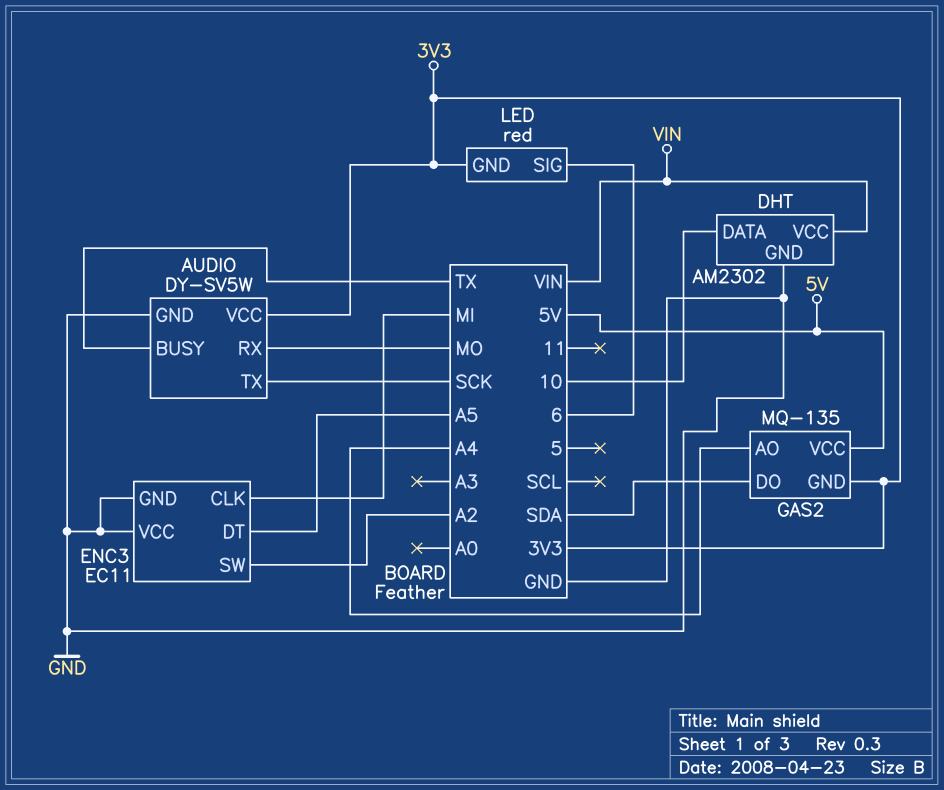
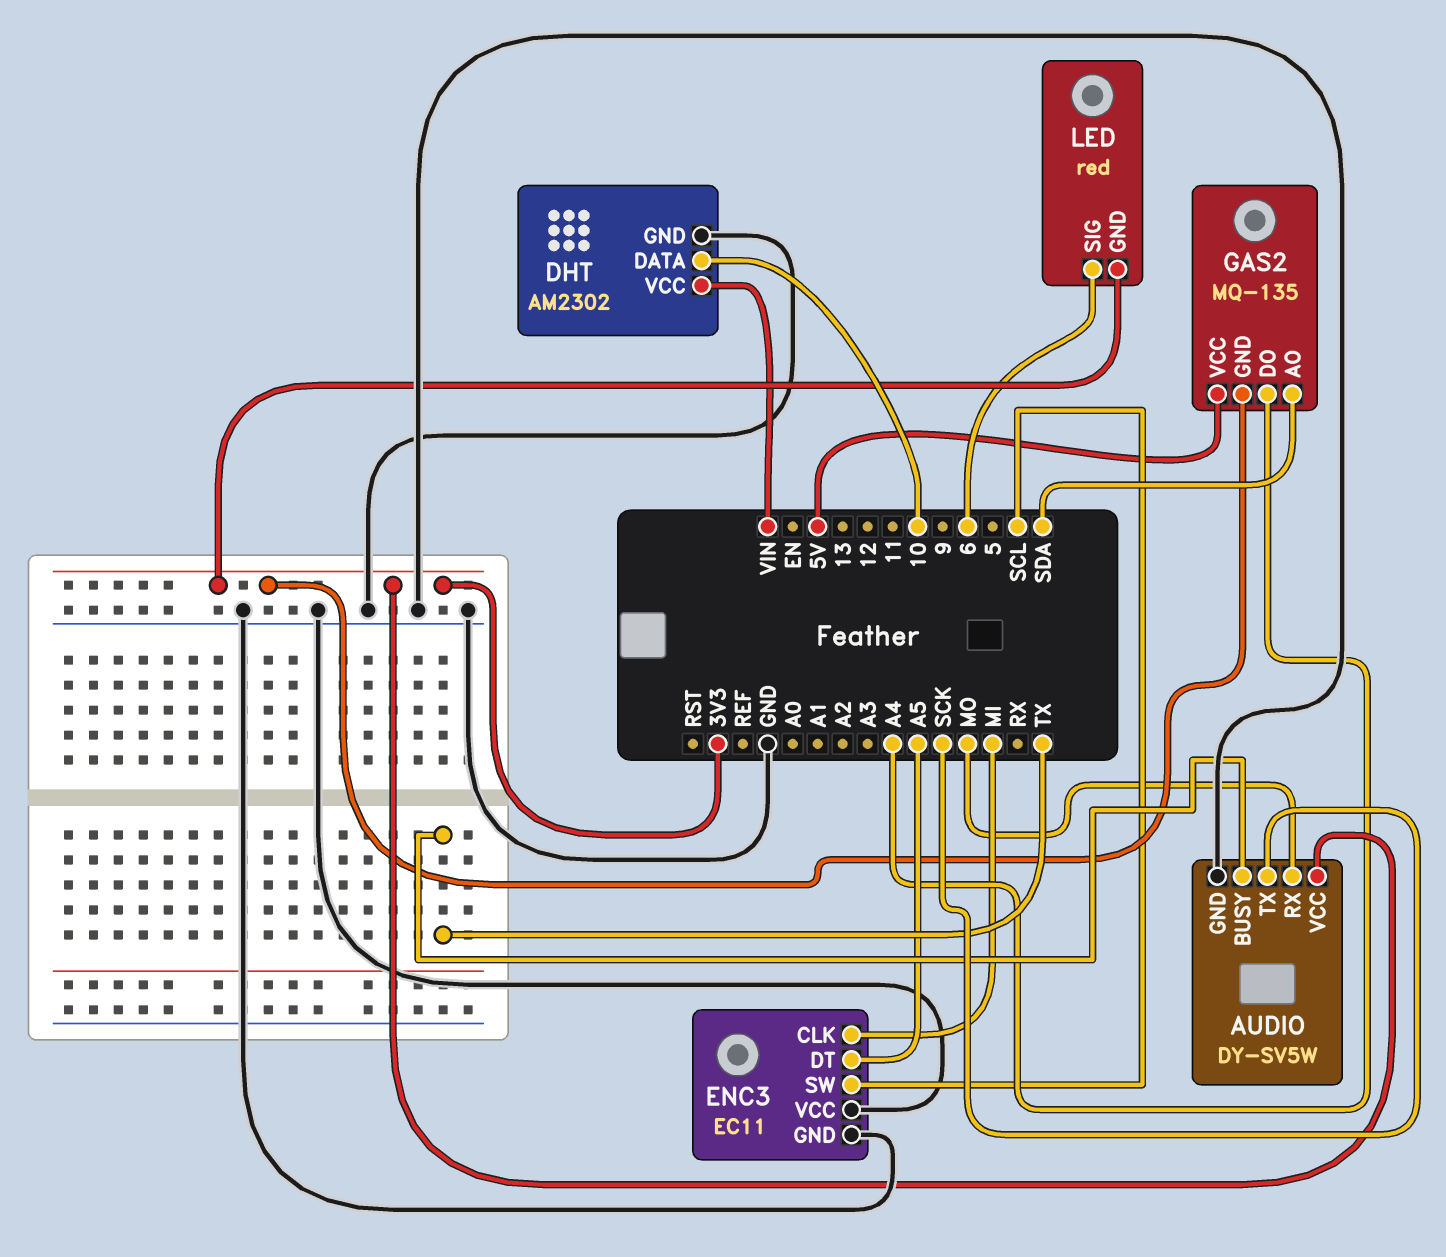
ENC3 pin SW: A2 -> SCL
GAS2 pin AO: A4 -> SDA
GAS2 pin DO: SDA -> A4

